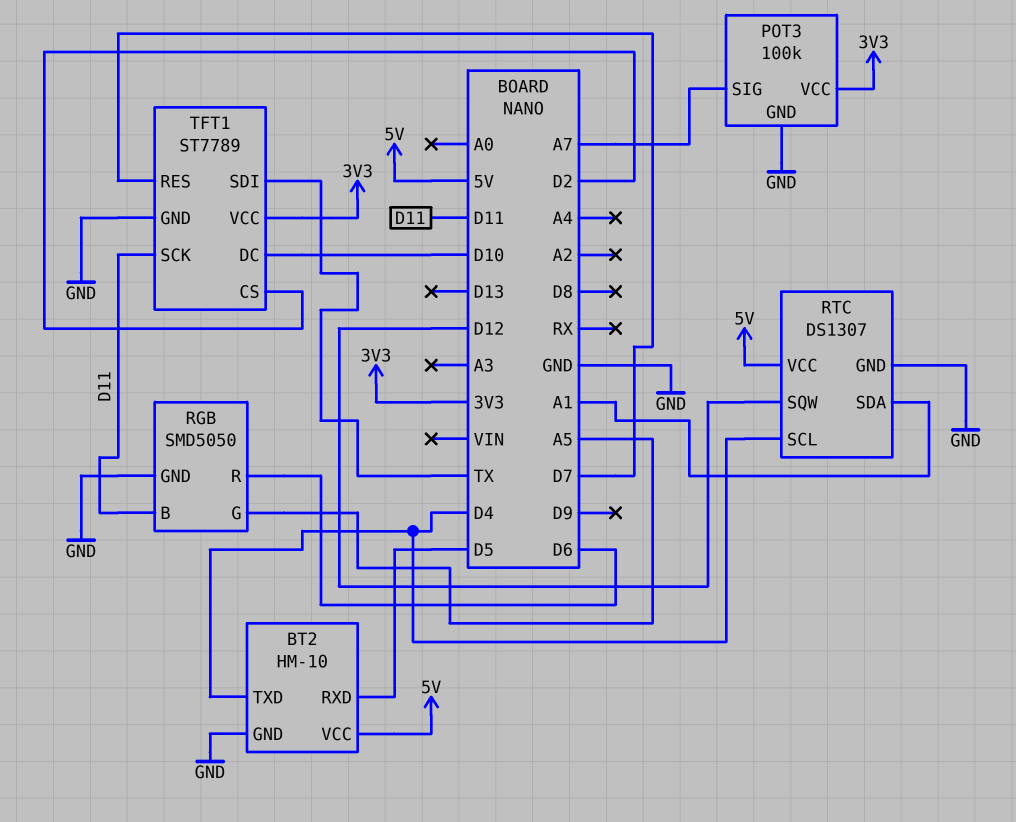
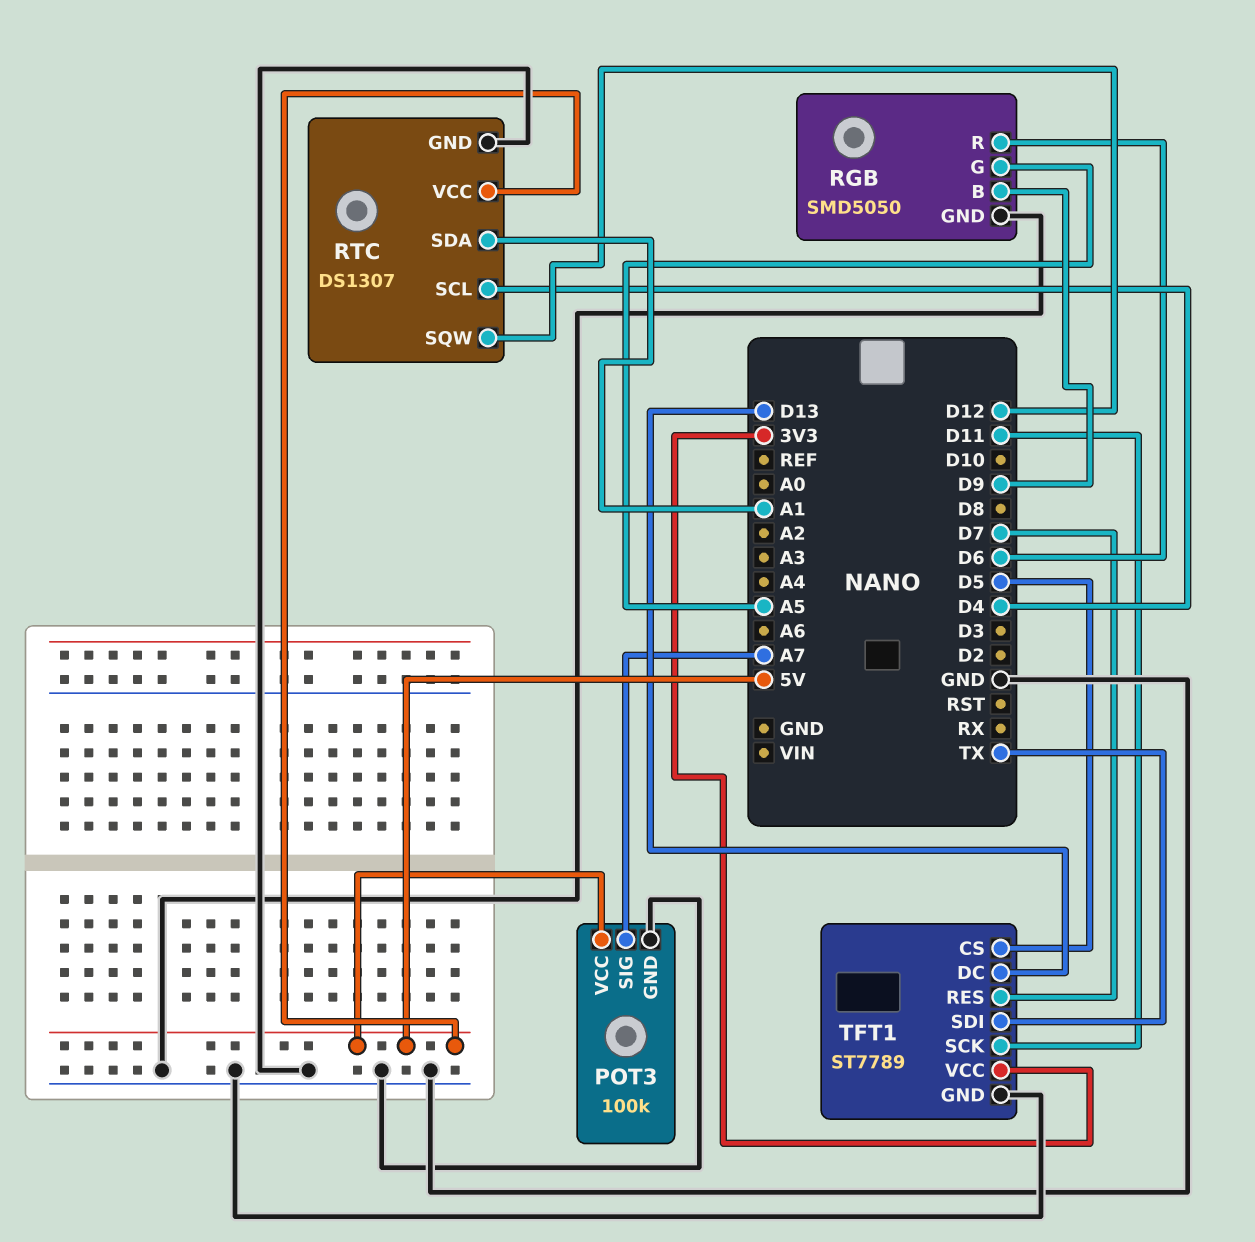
BT2: HM-10 -> none
BT2 pin GND: GND -> none
BT2 pin RXD: D5 -> none
BT2 pin TXD: D4 -> none
BT2 pin VCC: 5V -> none
POT3 pin VCC: 3V3 -> 5V
RGB pin B: D11 -> D9
TFT1 pin CS: D2 -> D5
TFT1 pin DC: D10 -> D13

